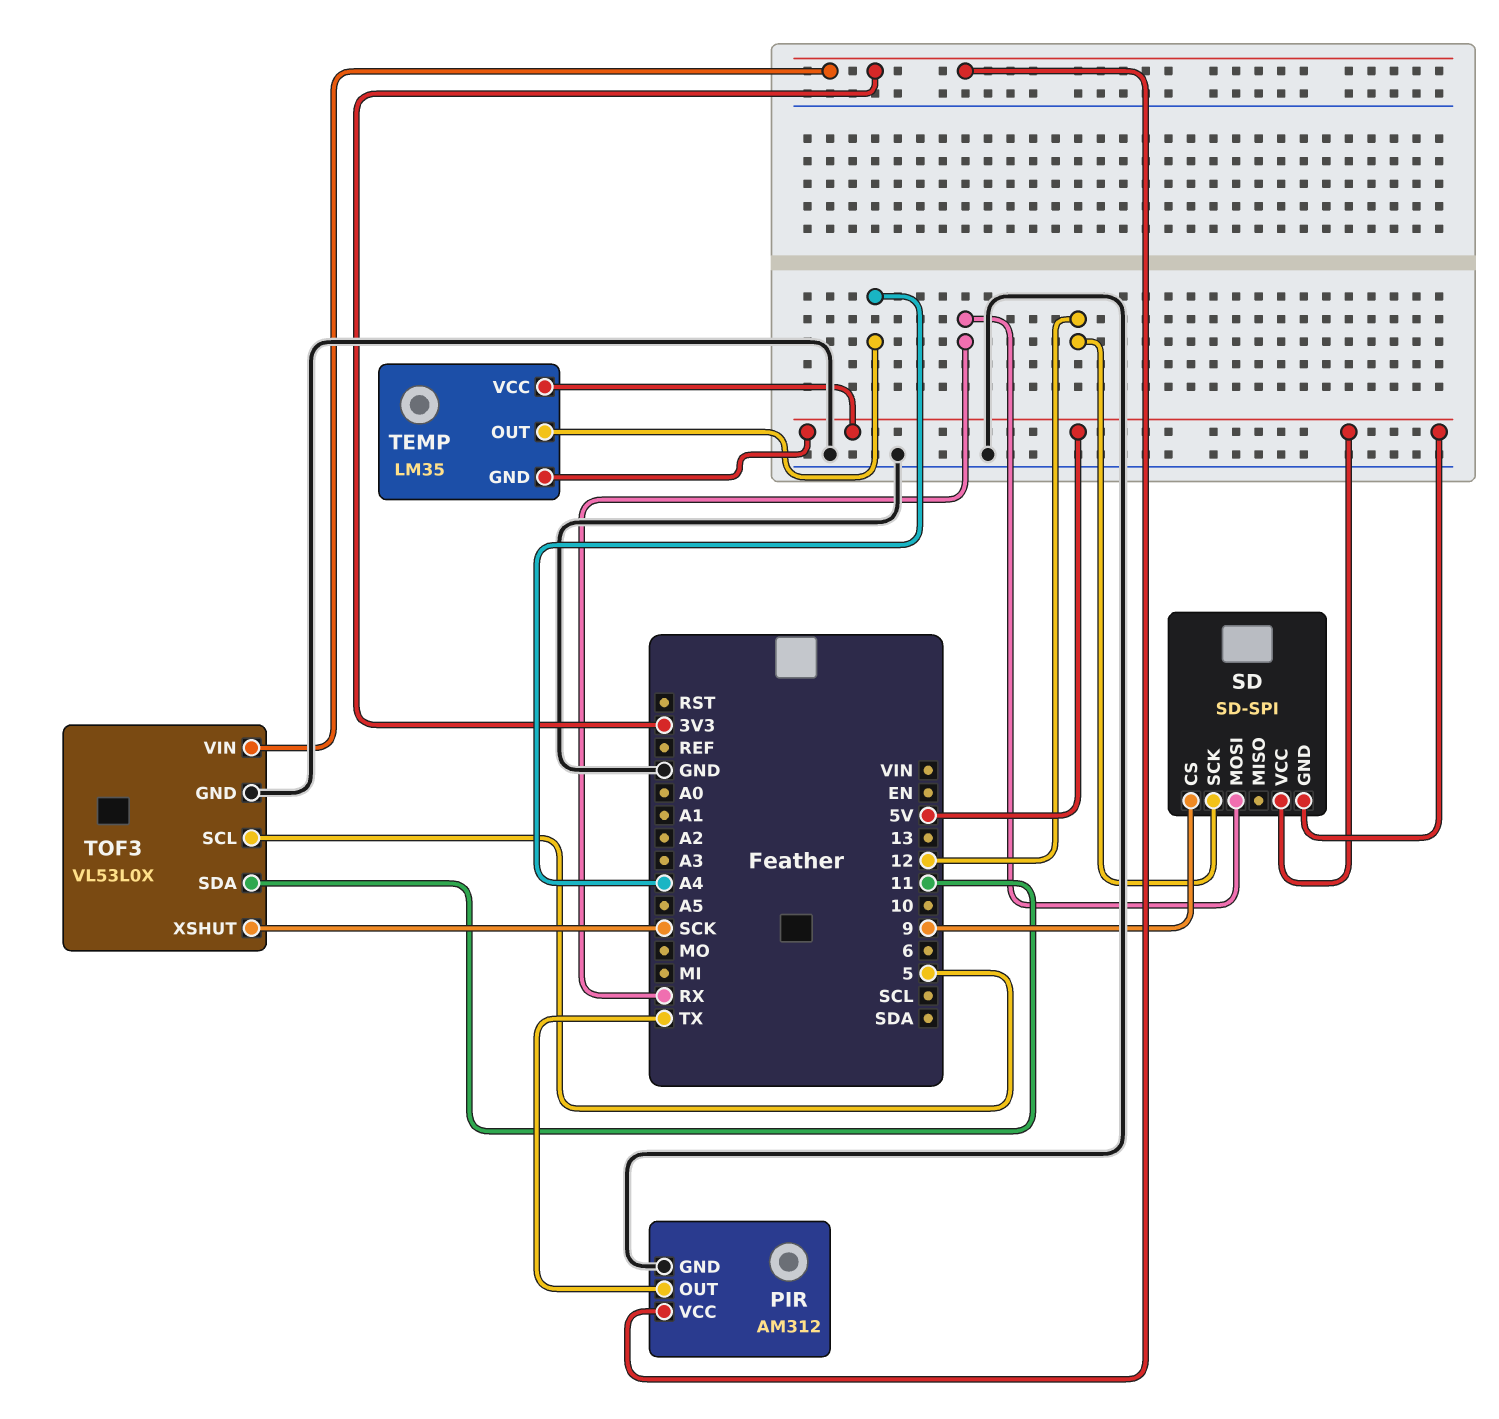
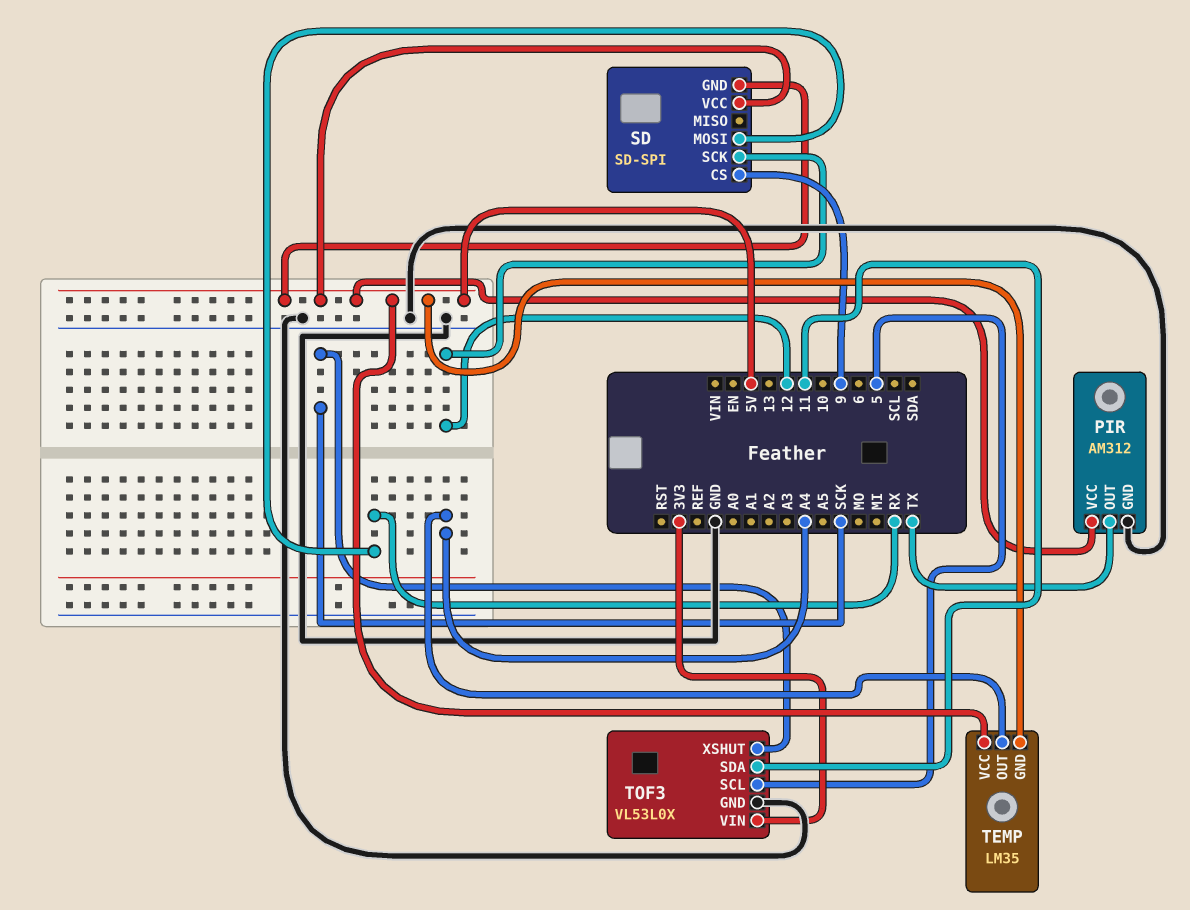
PIR pin VCC: 3V3 -> 5V

